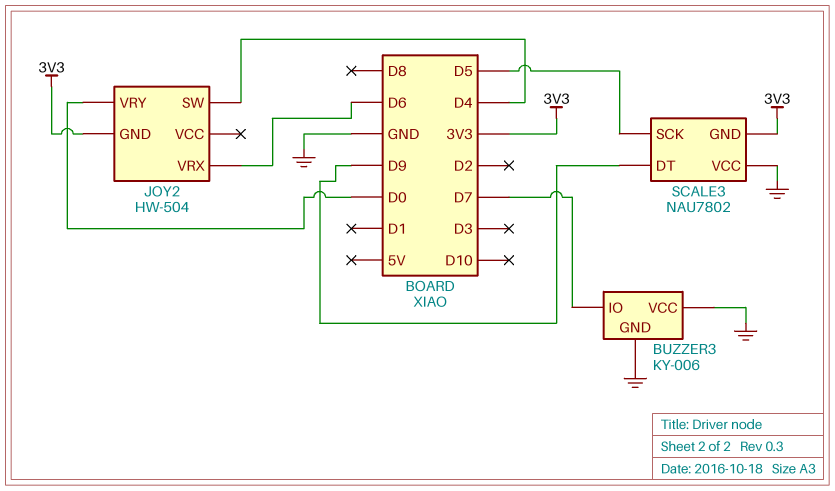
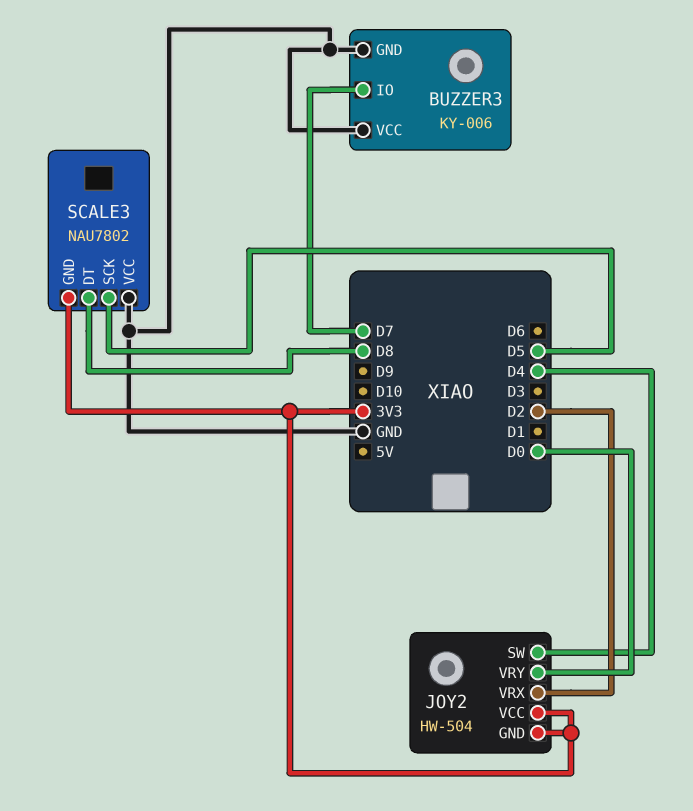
JOY2 pin VCC: none -> 3V3
JOY2 pin VRX: D6 -> D2
SCALE3 pin DT: D9 -> D8

